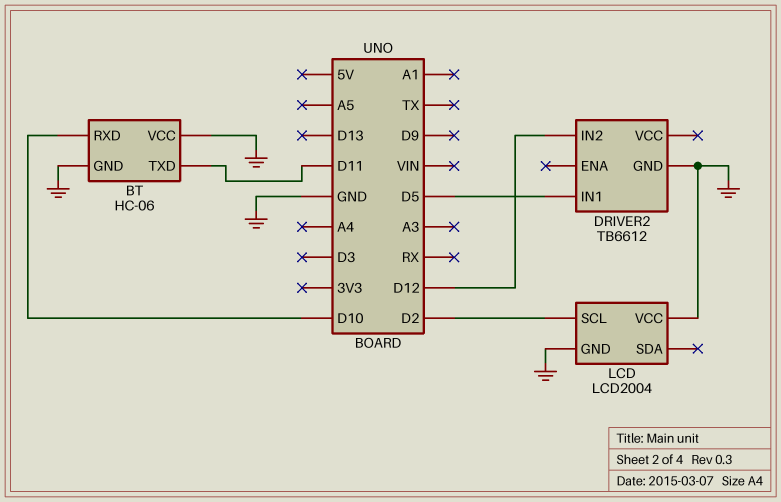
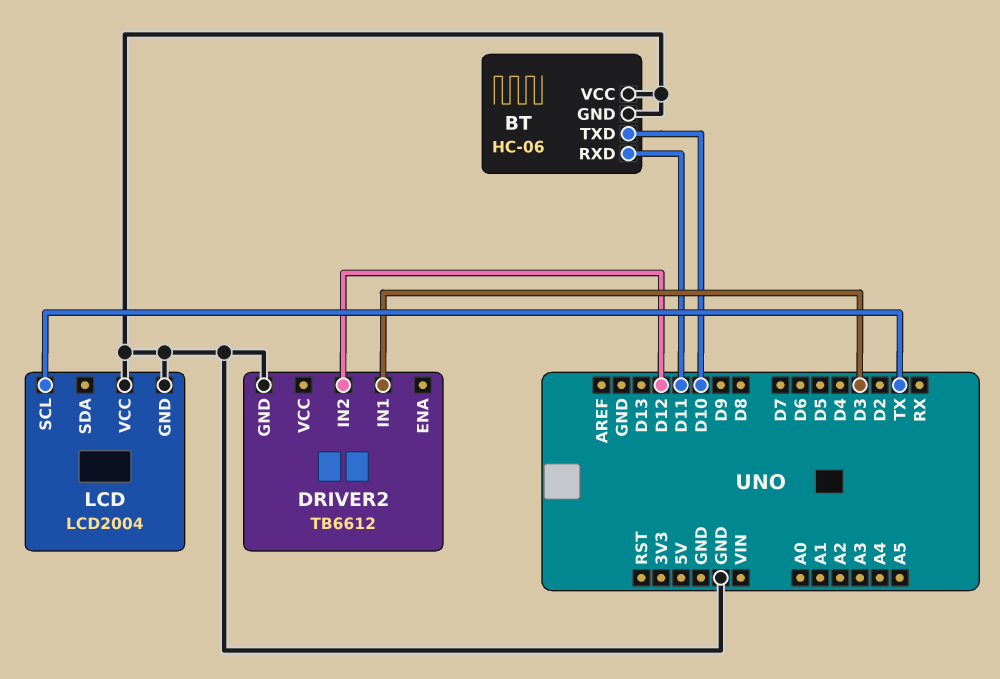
BT pin RXD: D10 -> D11
BT pin TXD: D11 -> D10
DRIVER2 pin IN1: D5 -> D3
LCD pin SCL: D2 -> TX

